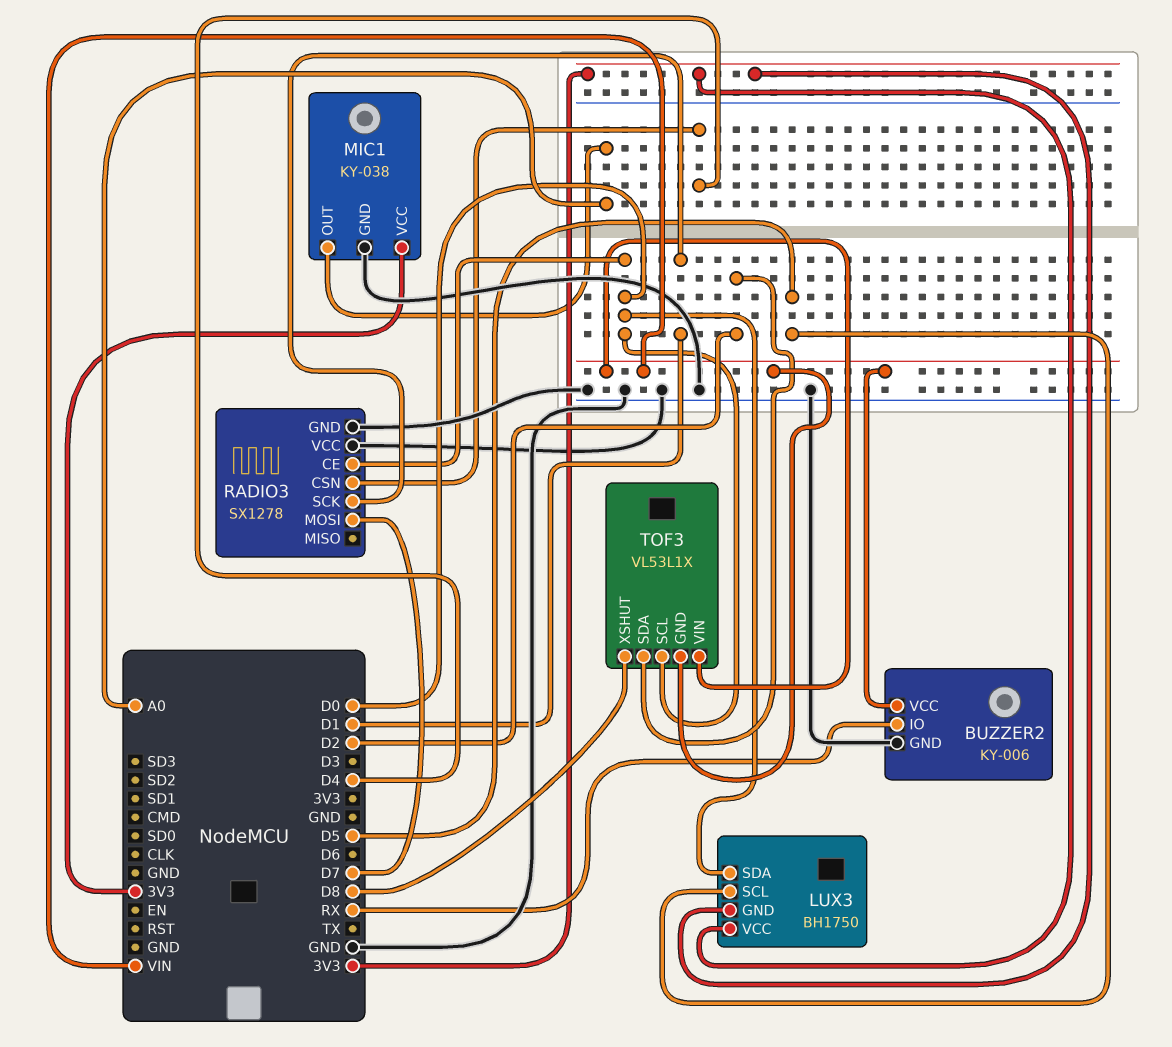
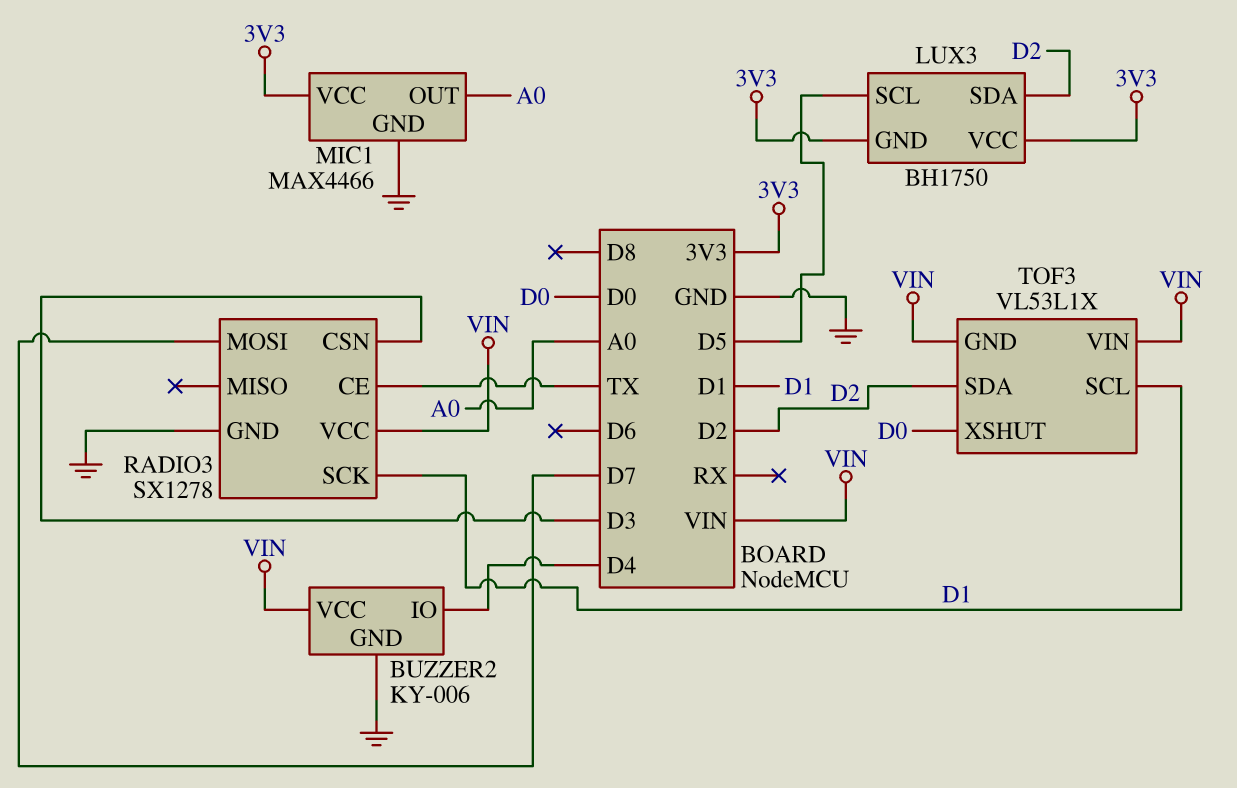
BUZZER2 pin IO: RX -> D4
LUX3 pin SDA: D0 -> D2
MIC1: KY-038 -> MAX4466
RADIO3 pin CE: D0 -> TX
RADIO3 pin CSN: D4 -> D3
RADIO3 pin VCC: GND -> VIN
TOF3 pin SCL: D0 -> D1
TOF3 pin XSHUT: D8 -> D0

